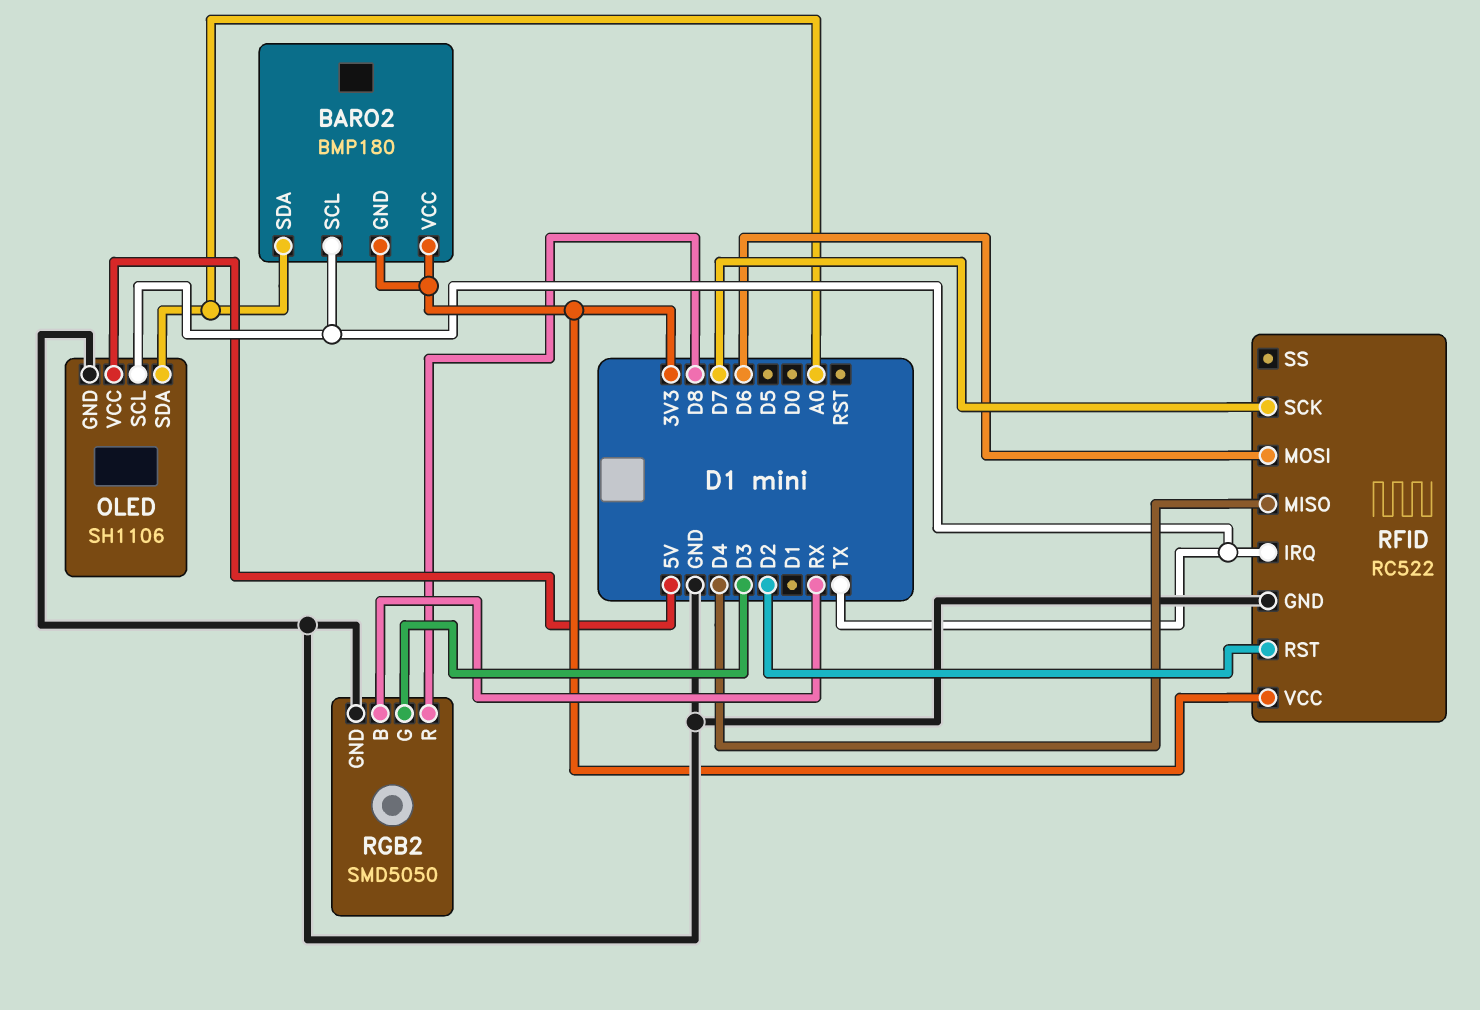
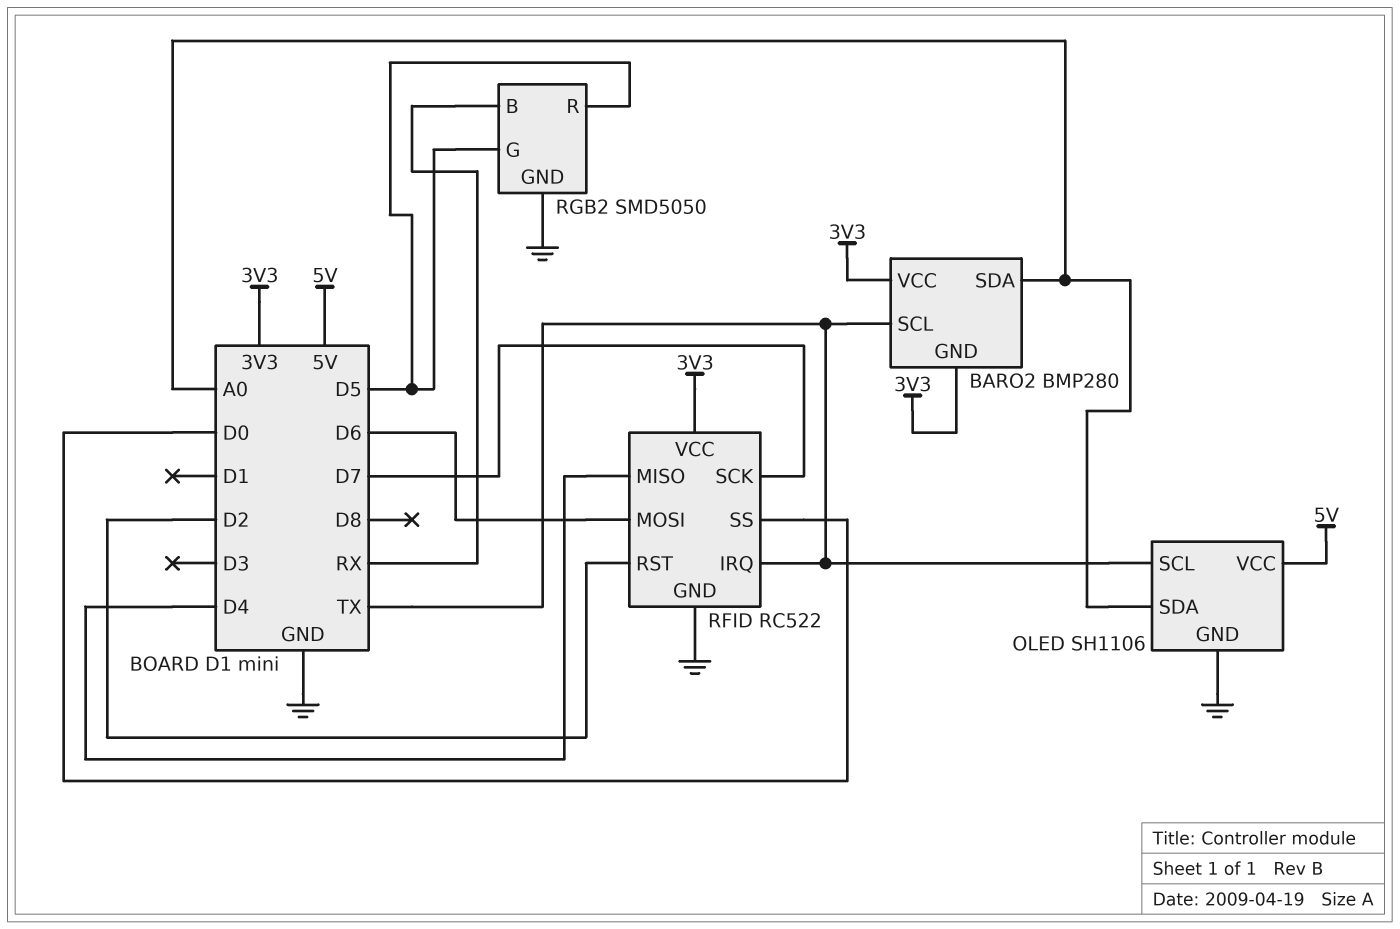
BARO2: BMP180 -> BMP280
RFID pin SS: none -> D0
RGB2 pin G: D3 -> D5
RGB2 pin R: D8 -> D5

